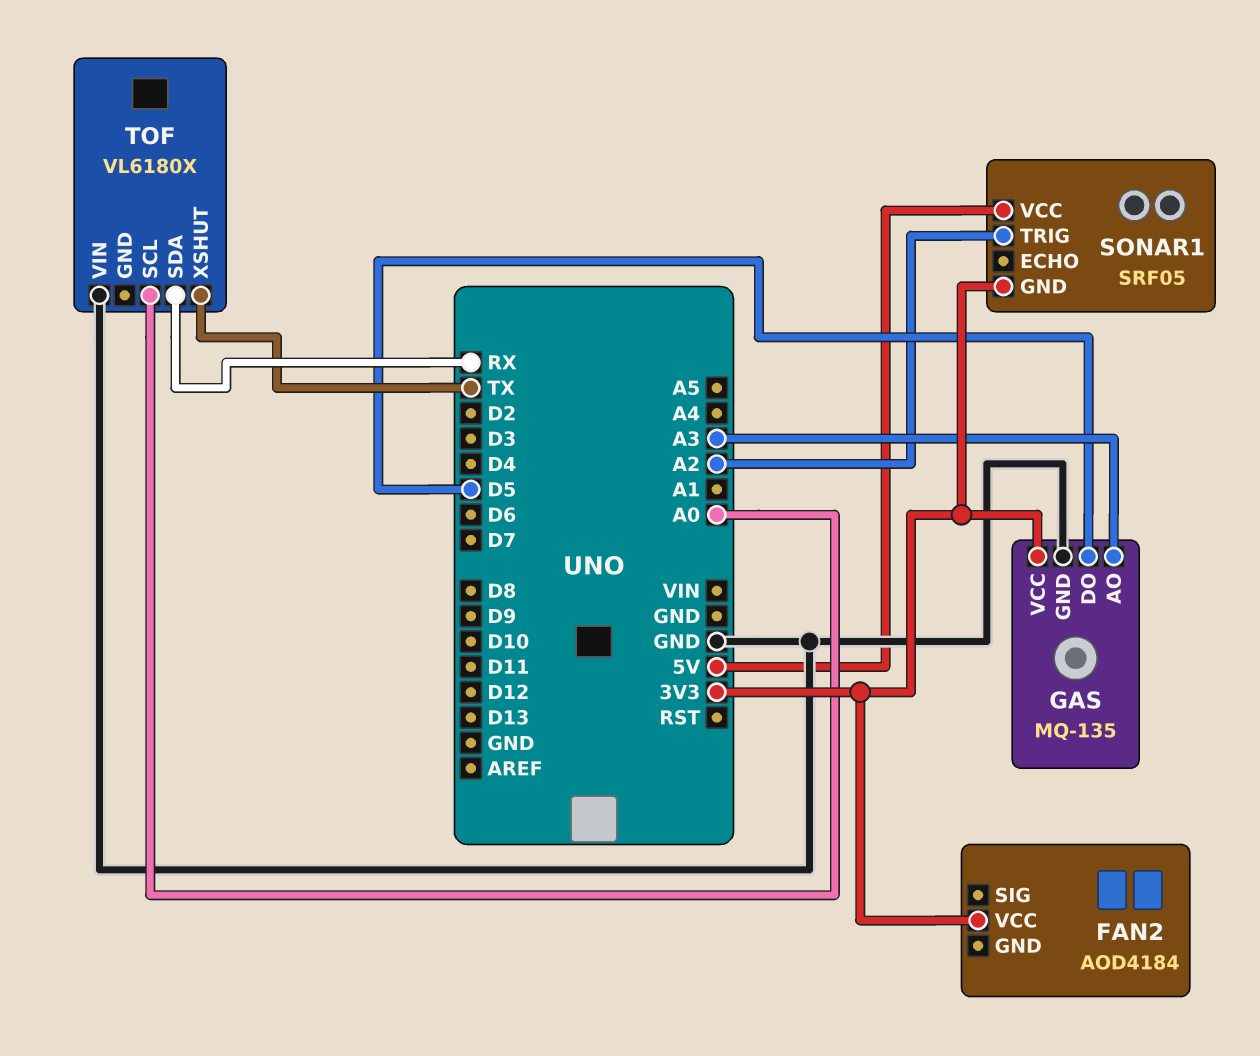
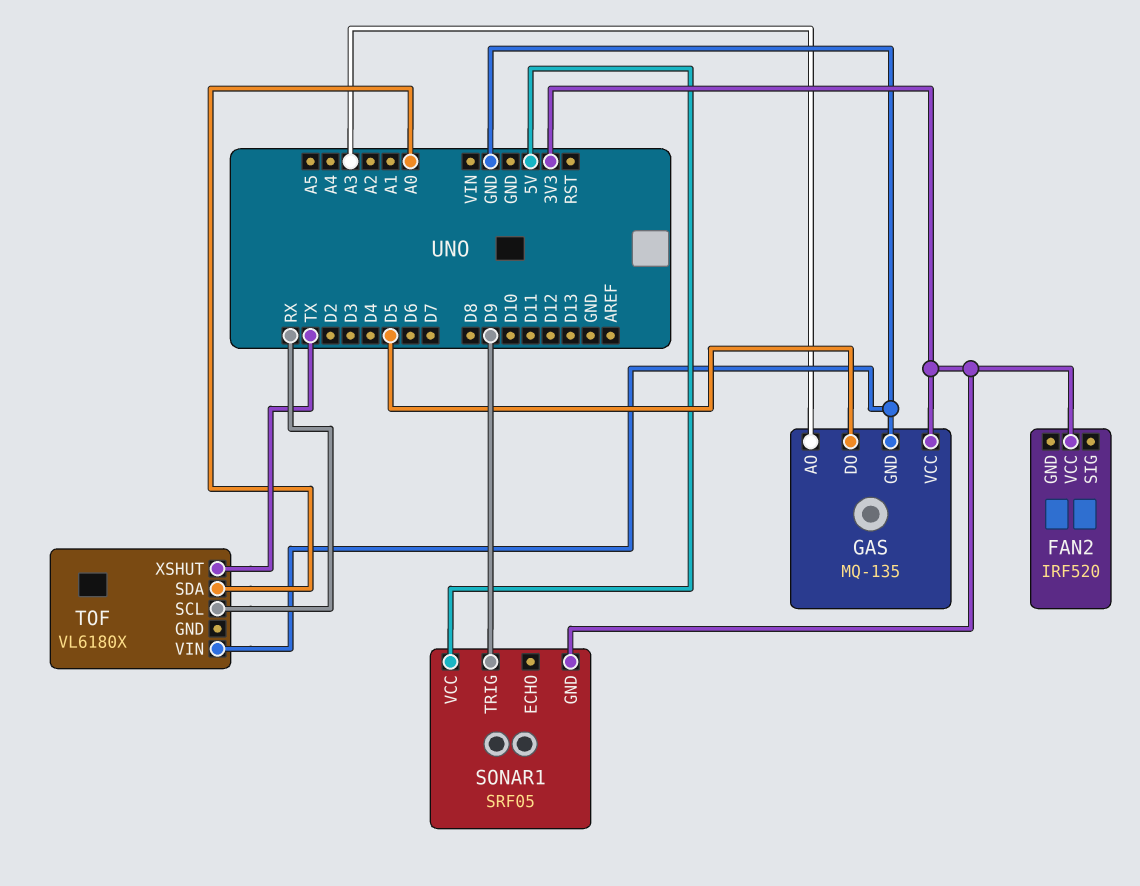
FAN2: AOD4184 -> IRF520
SONAR1 pin TRIG: A2 -> D9
TOF pin SCL: A0 -> RX
TOF pin SDA: RX -> A0

